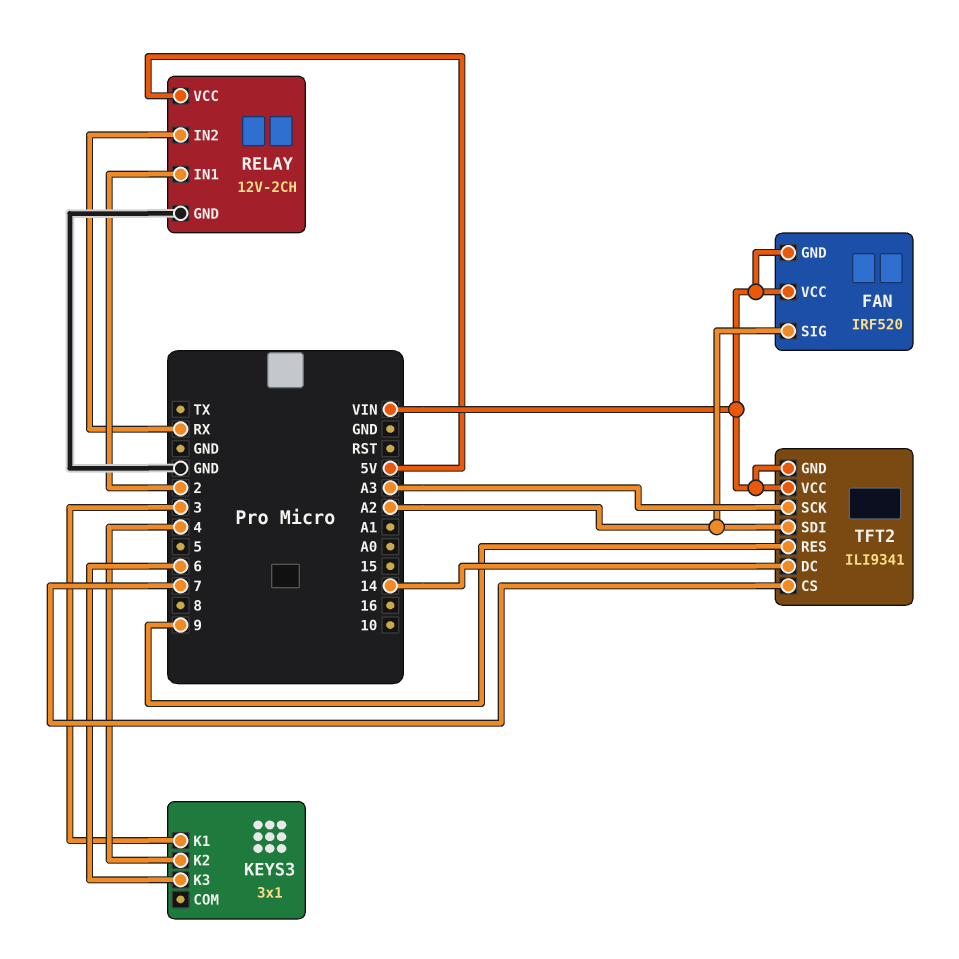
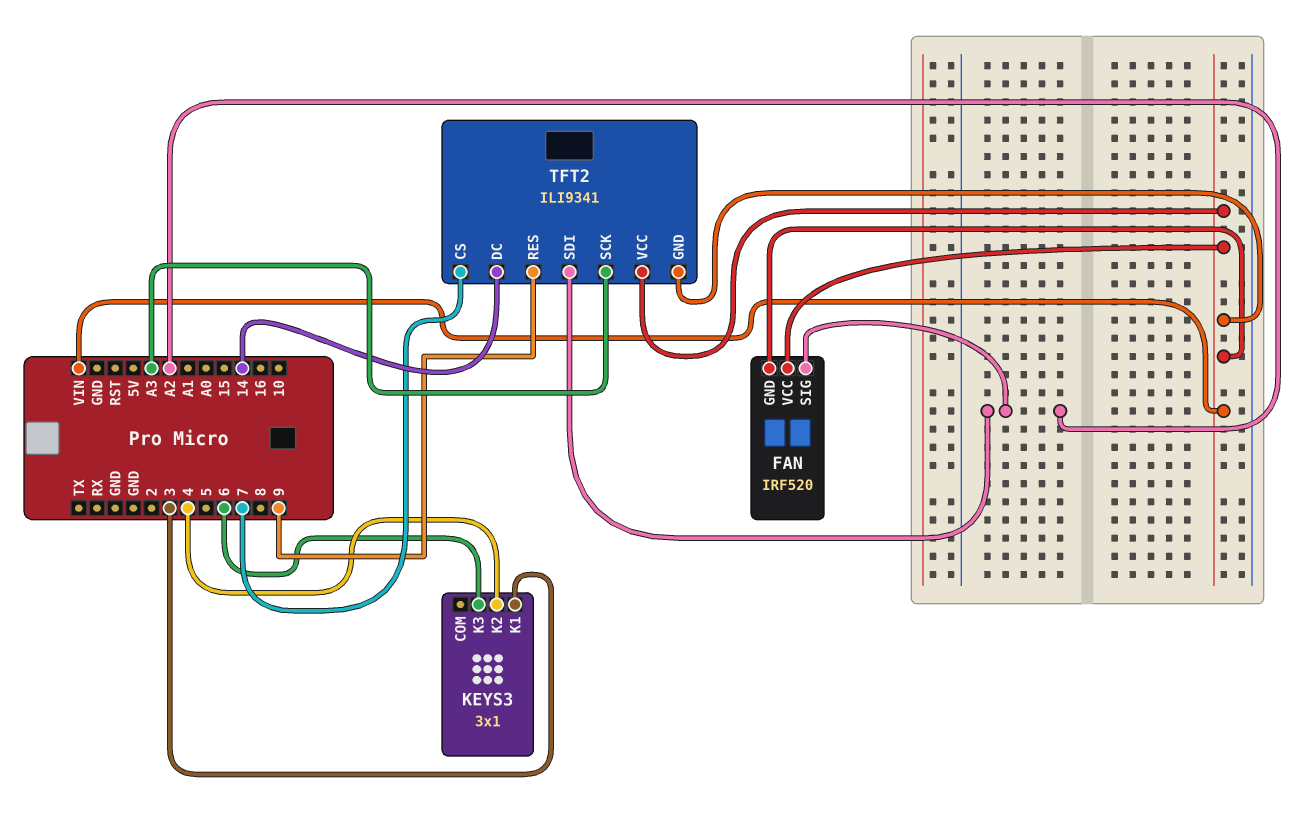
RELAY: 12V-2CH -> none
RELAY pin GND: GND -> none
RELAY pin IN1: 2 -> none
RELAY pin IN2: RX -> none
RELAY pin VCC: 5V -> none

